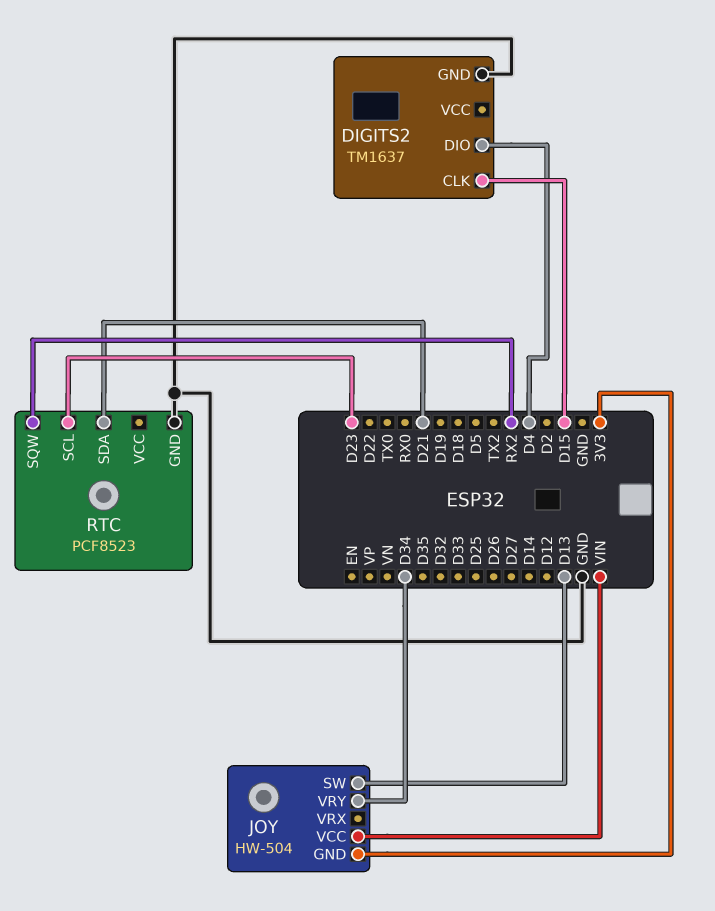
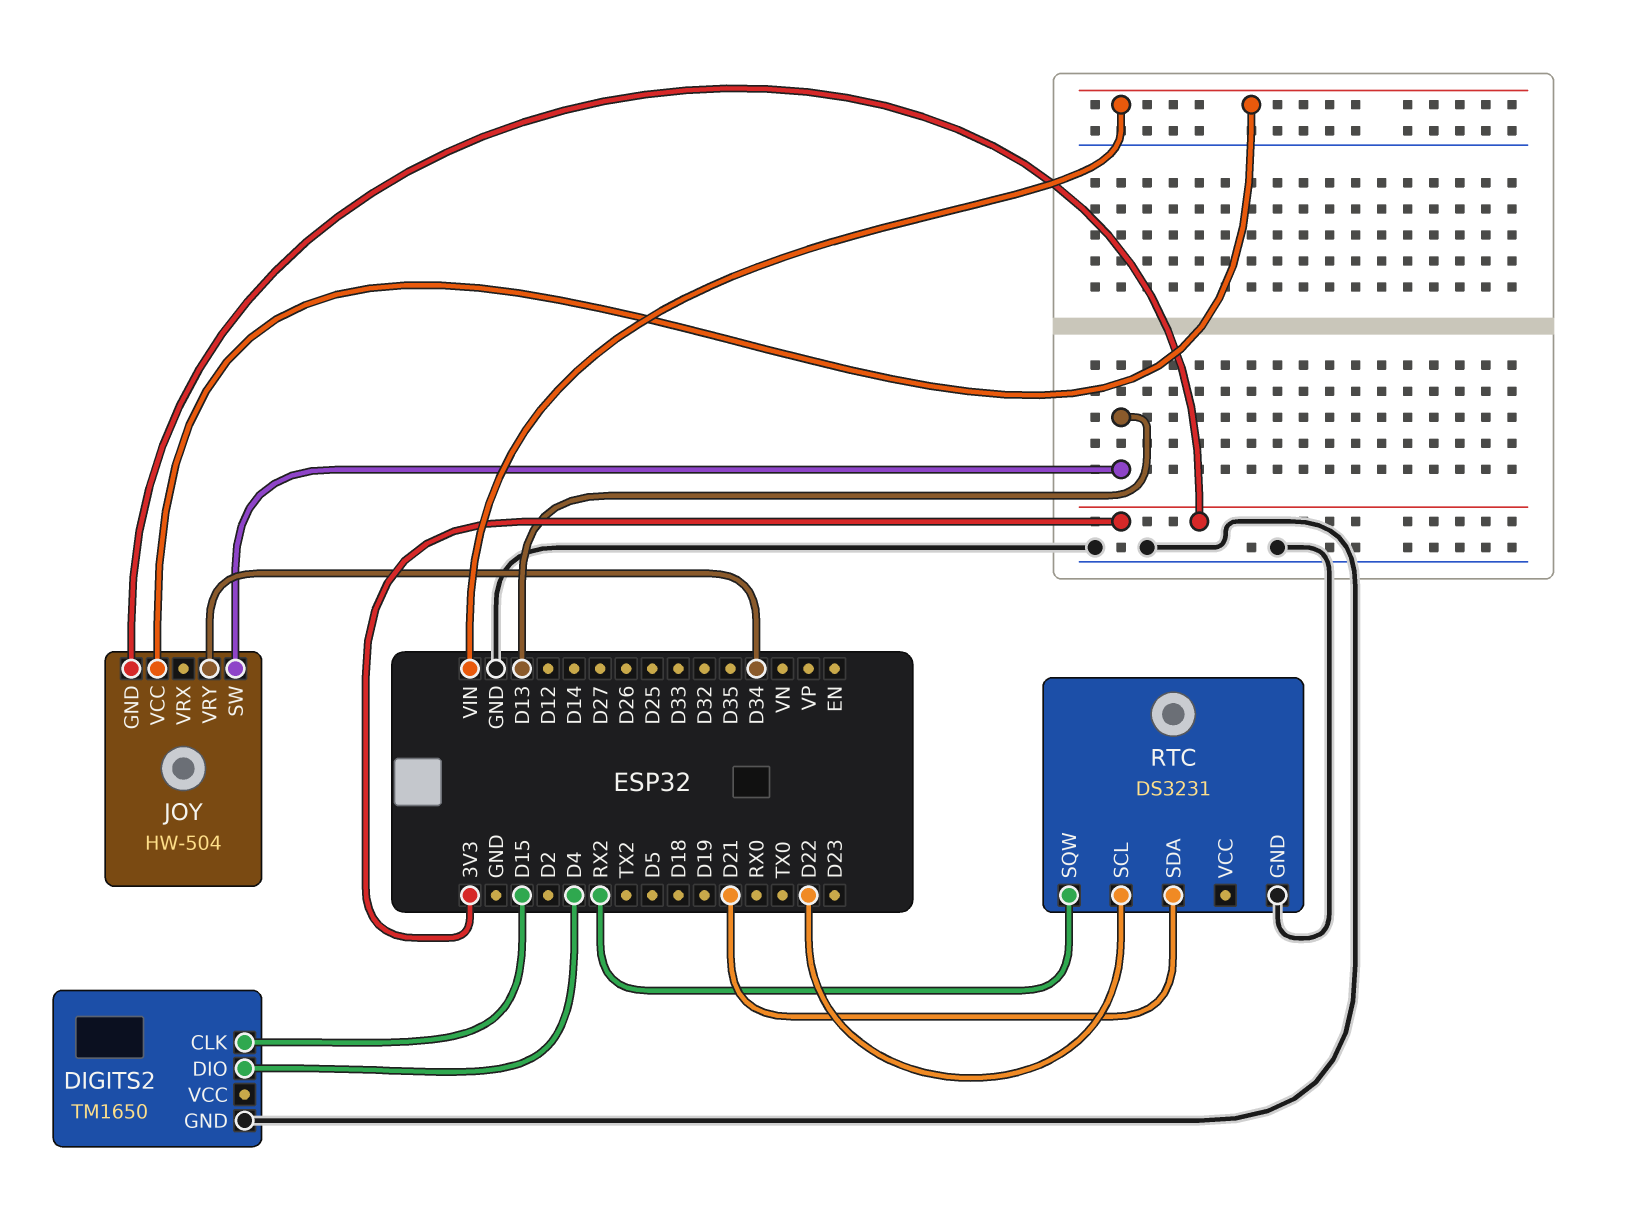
DIGITS2: TM1637 -> TM1650
RTC: PCF8523 -> DS3231
RTC pin SCL: D23 -> D22

